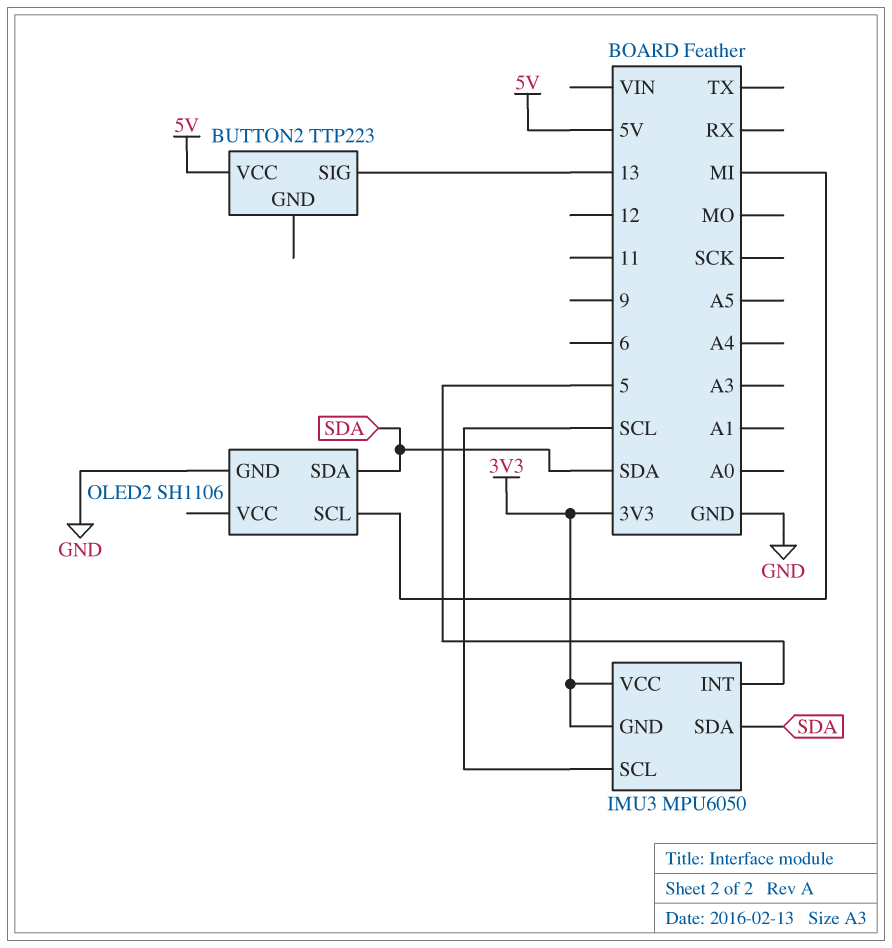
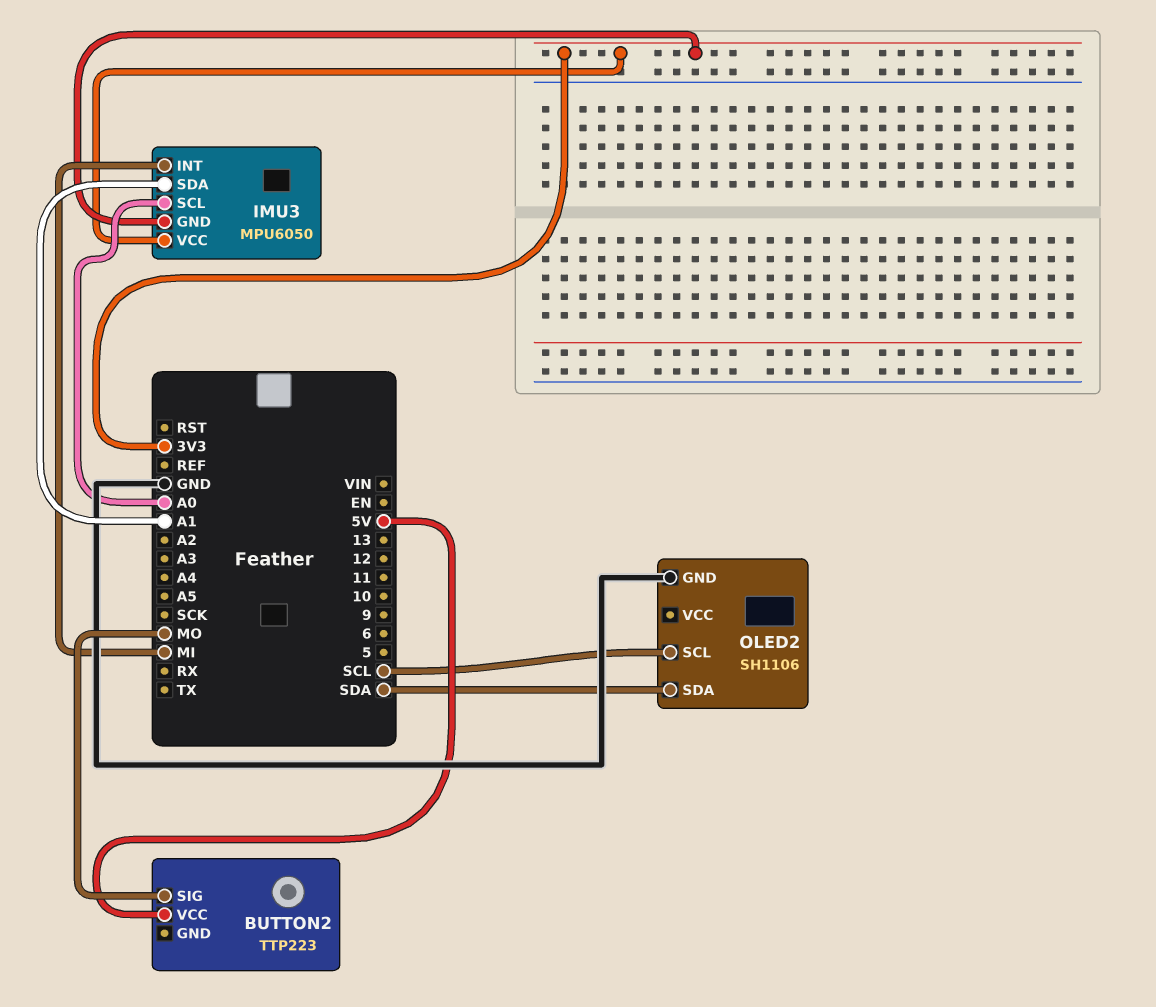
BUTTON2 pin SIG: 13 -> MO
IMU3 pin INT: 5 -> MI
IMU3 pin SCL: SCL -> A0
IMU3 pin SDA: SDA -> A1
OLED2 pin SCL: MI -> SCL

